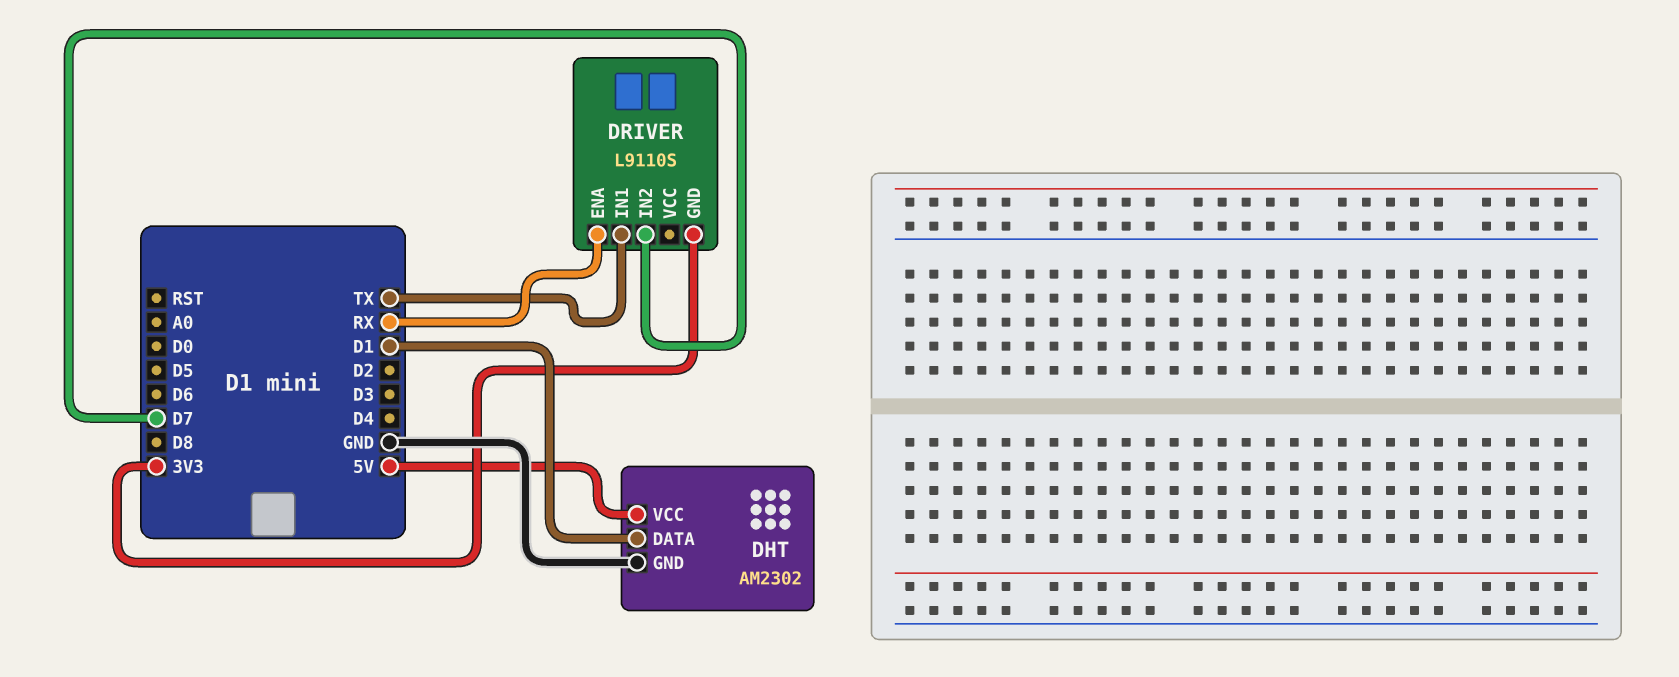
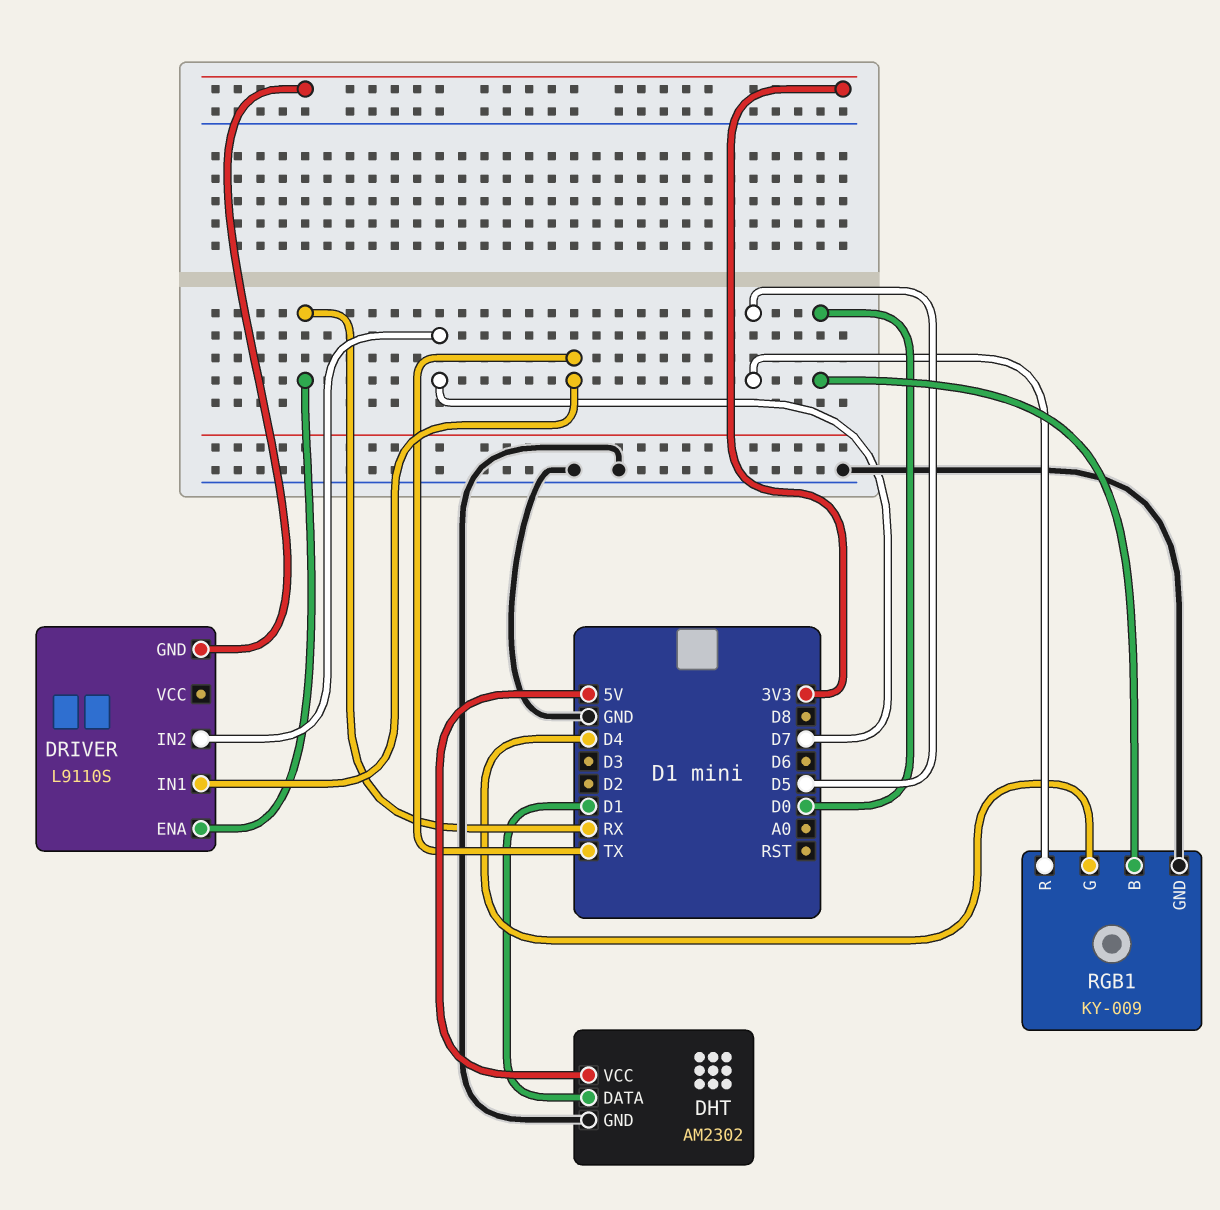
RGB1: none -> KY-009
RGB1 pin B: none -> D0
RGB1 pin G: none -> D4
RGB1 pin GND: none -> GND
RGB1 pin R: none -> D5

